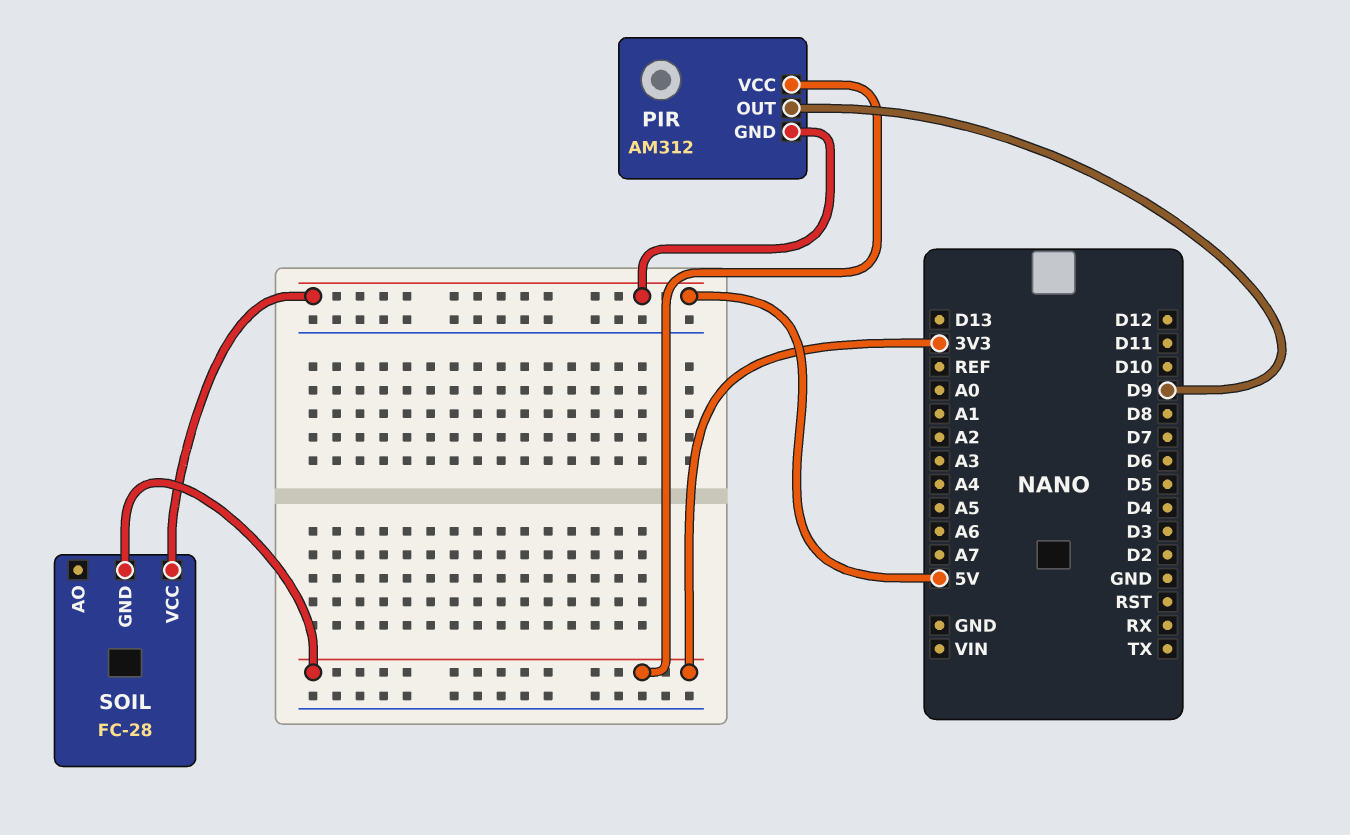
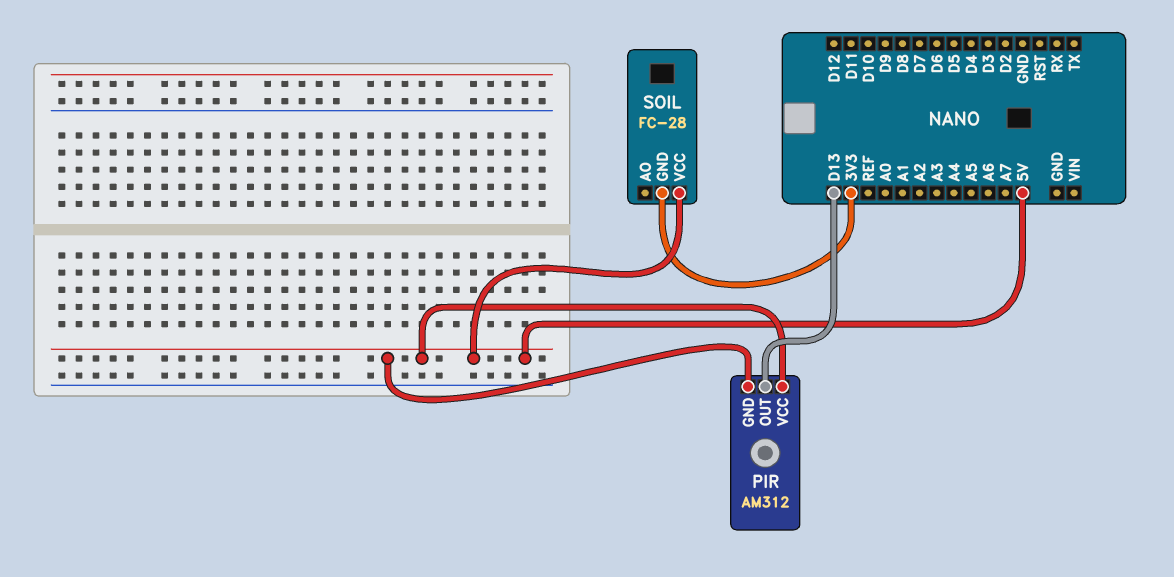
PIR pin OUT: D9 -> D13
PIR pin VCC: 3V3 -> 5V

